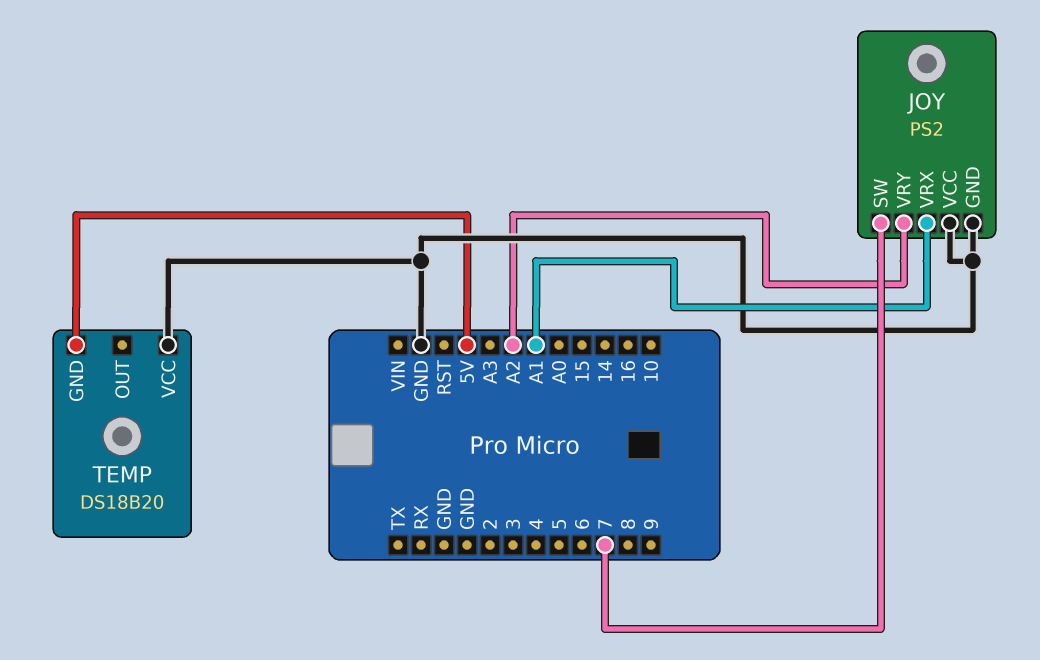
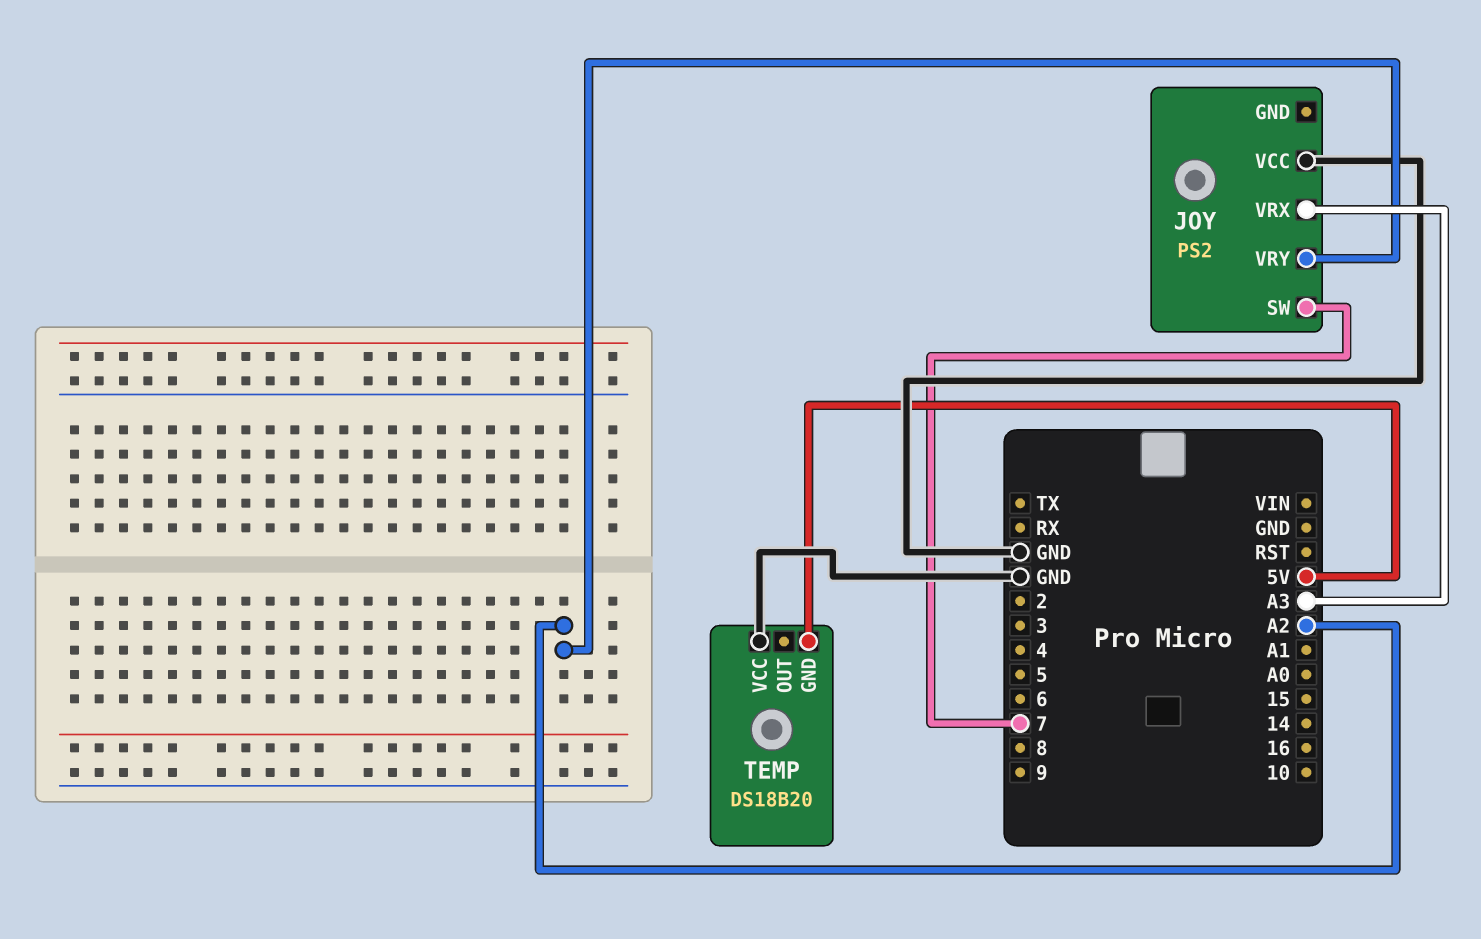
JOY pin GND: GND -> none
JOY pin VRX: A1 -> A3

